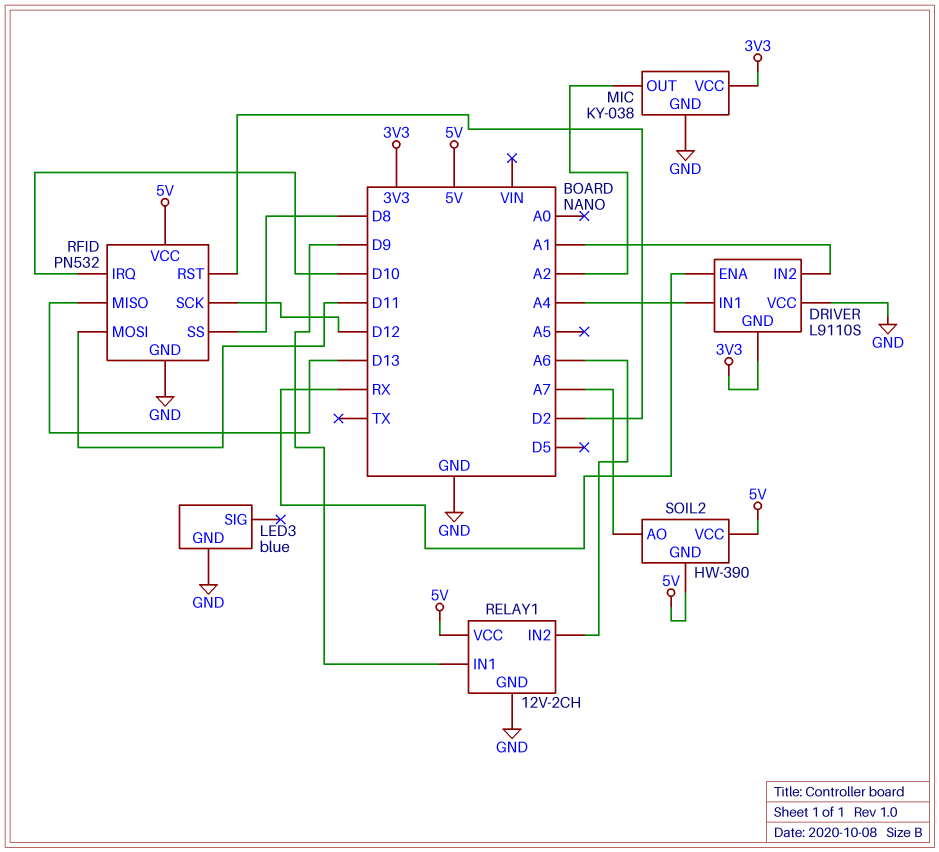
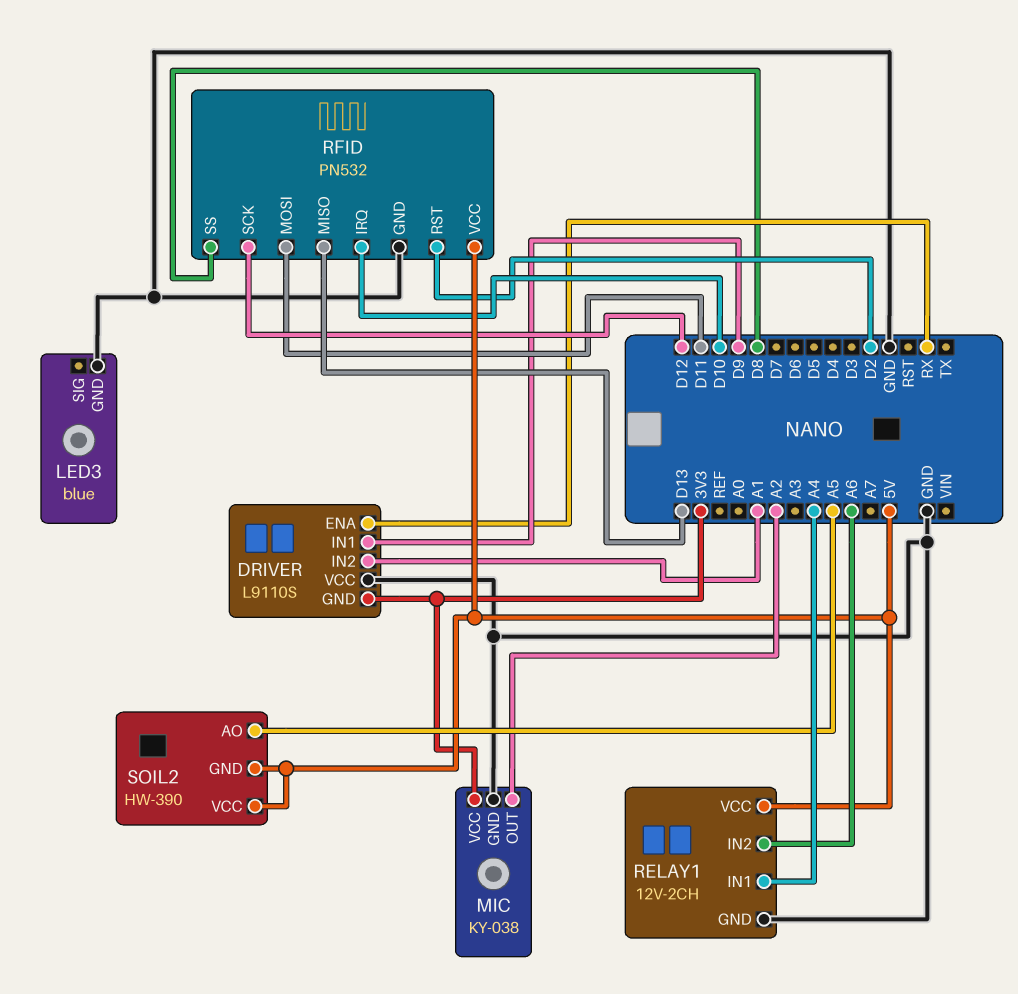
DRIVER pin IN1: A4 -> D9
RELAY1 pin IN1: D9 -> A4
SOIL2 pin AO: A7 -> A5

